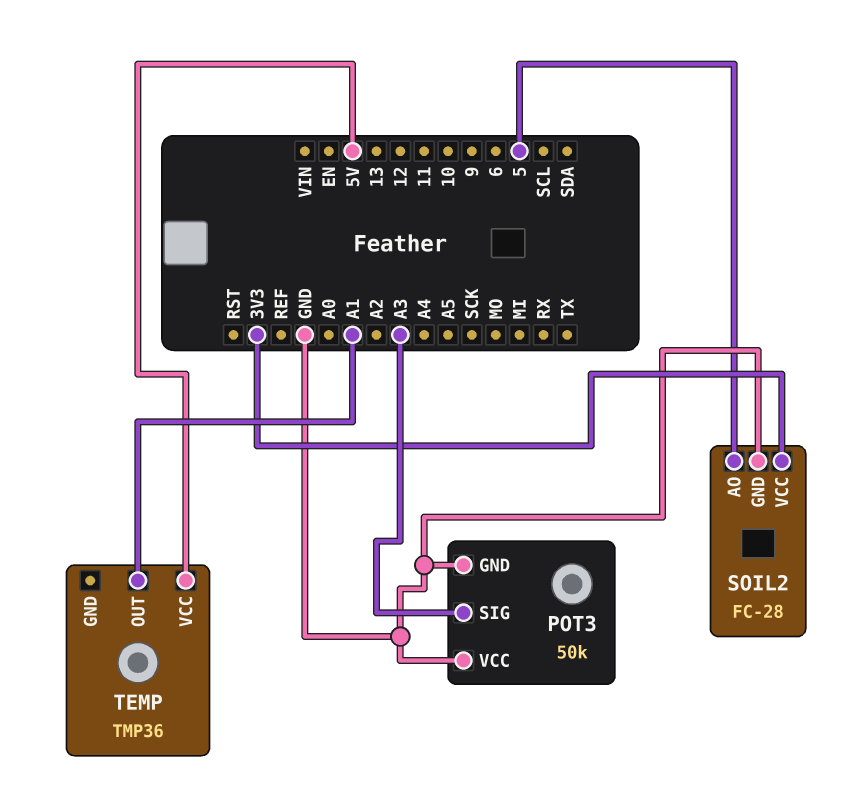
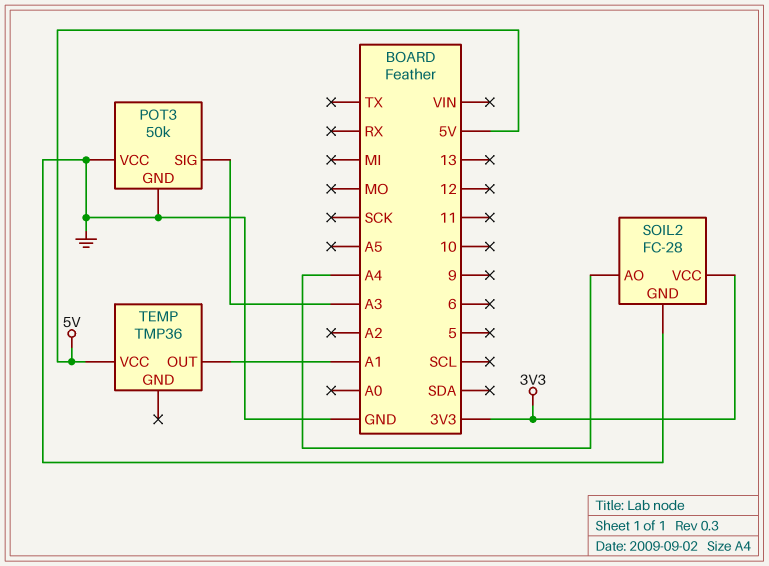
SOIL2 pin AO: 5 -> A4

